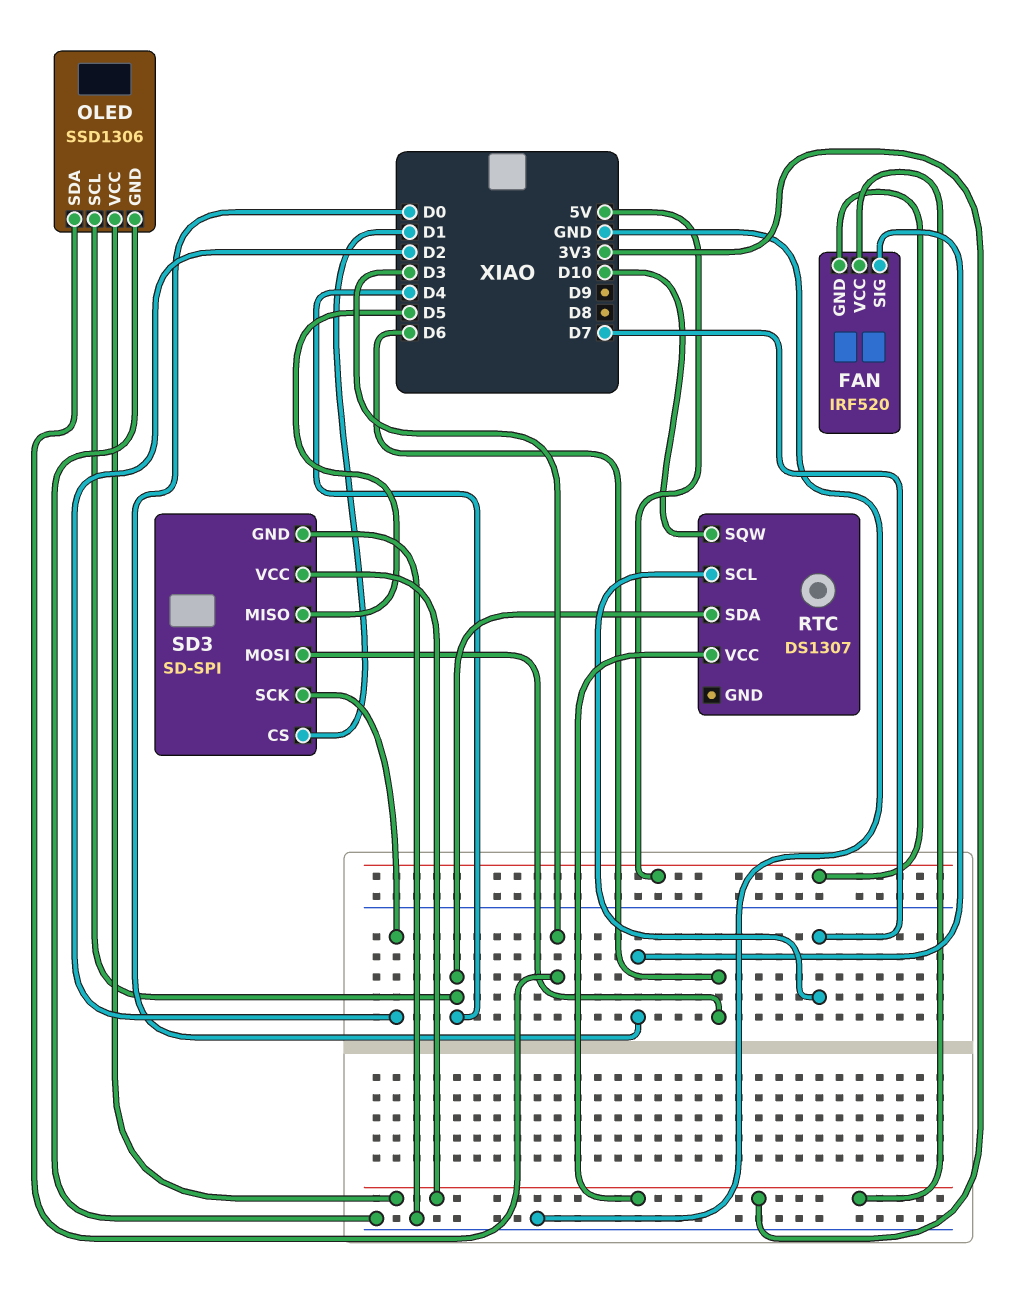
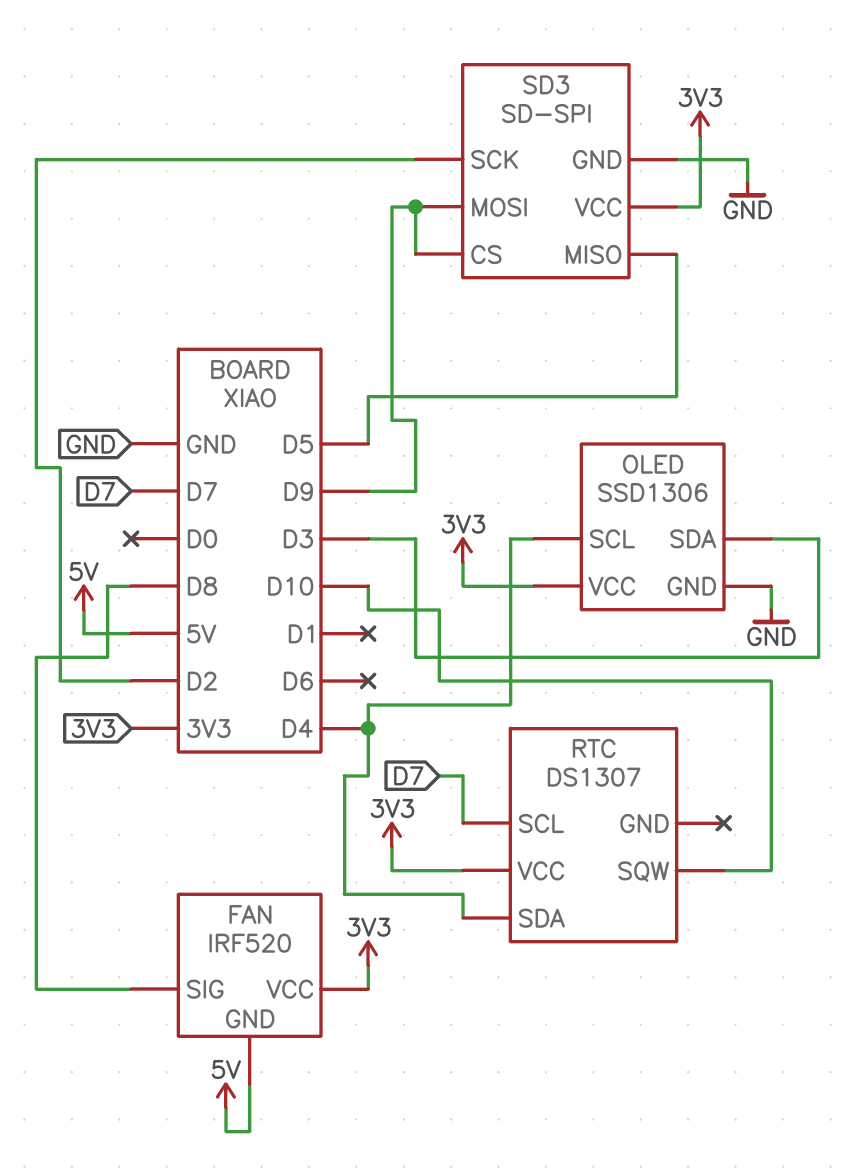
FAN pin SIG: D0 -> D8
SD3 pin CS: D1 -> D9
SD3 pin MOSI: D6 -> D9

